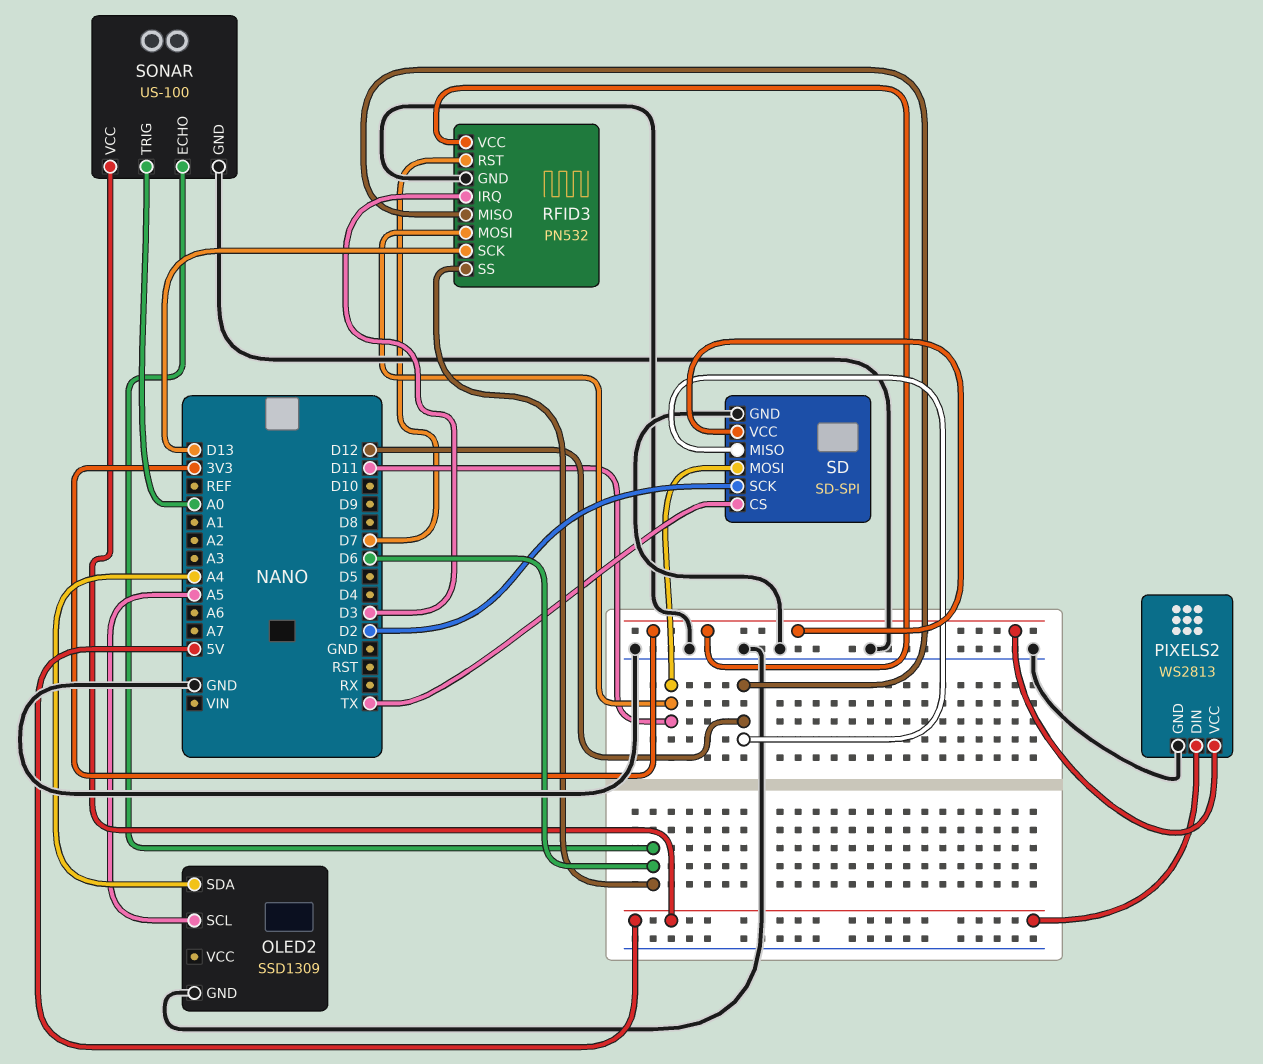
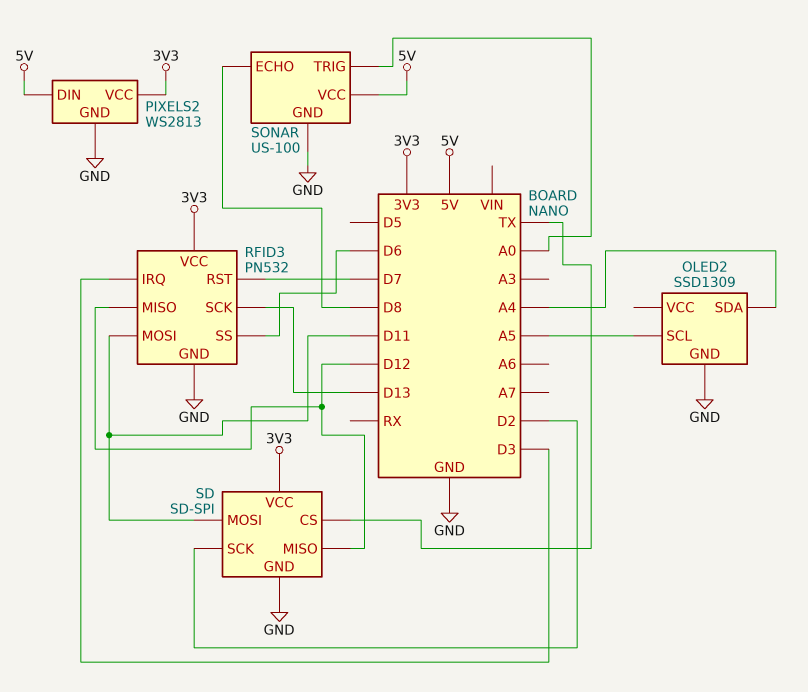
SONAR pin ECHO: D6 -> D8

